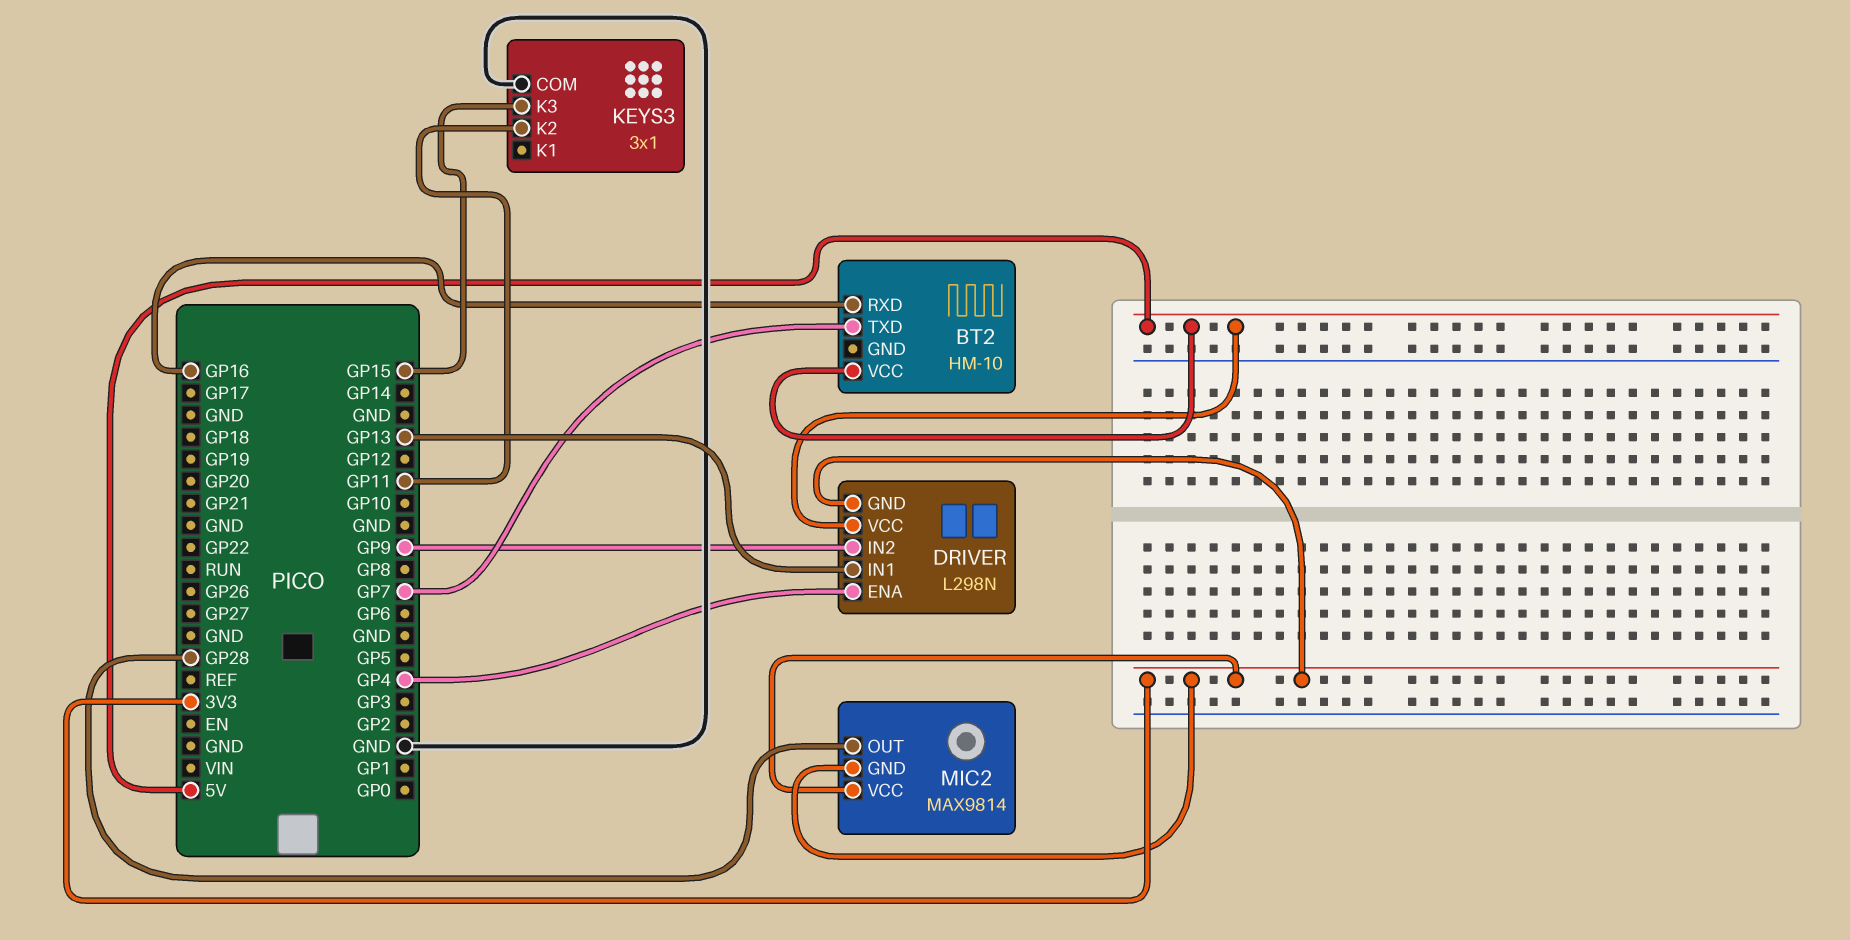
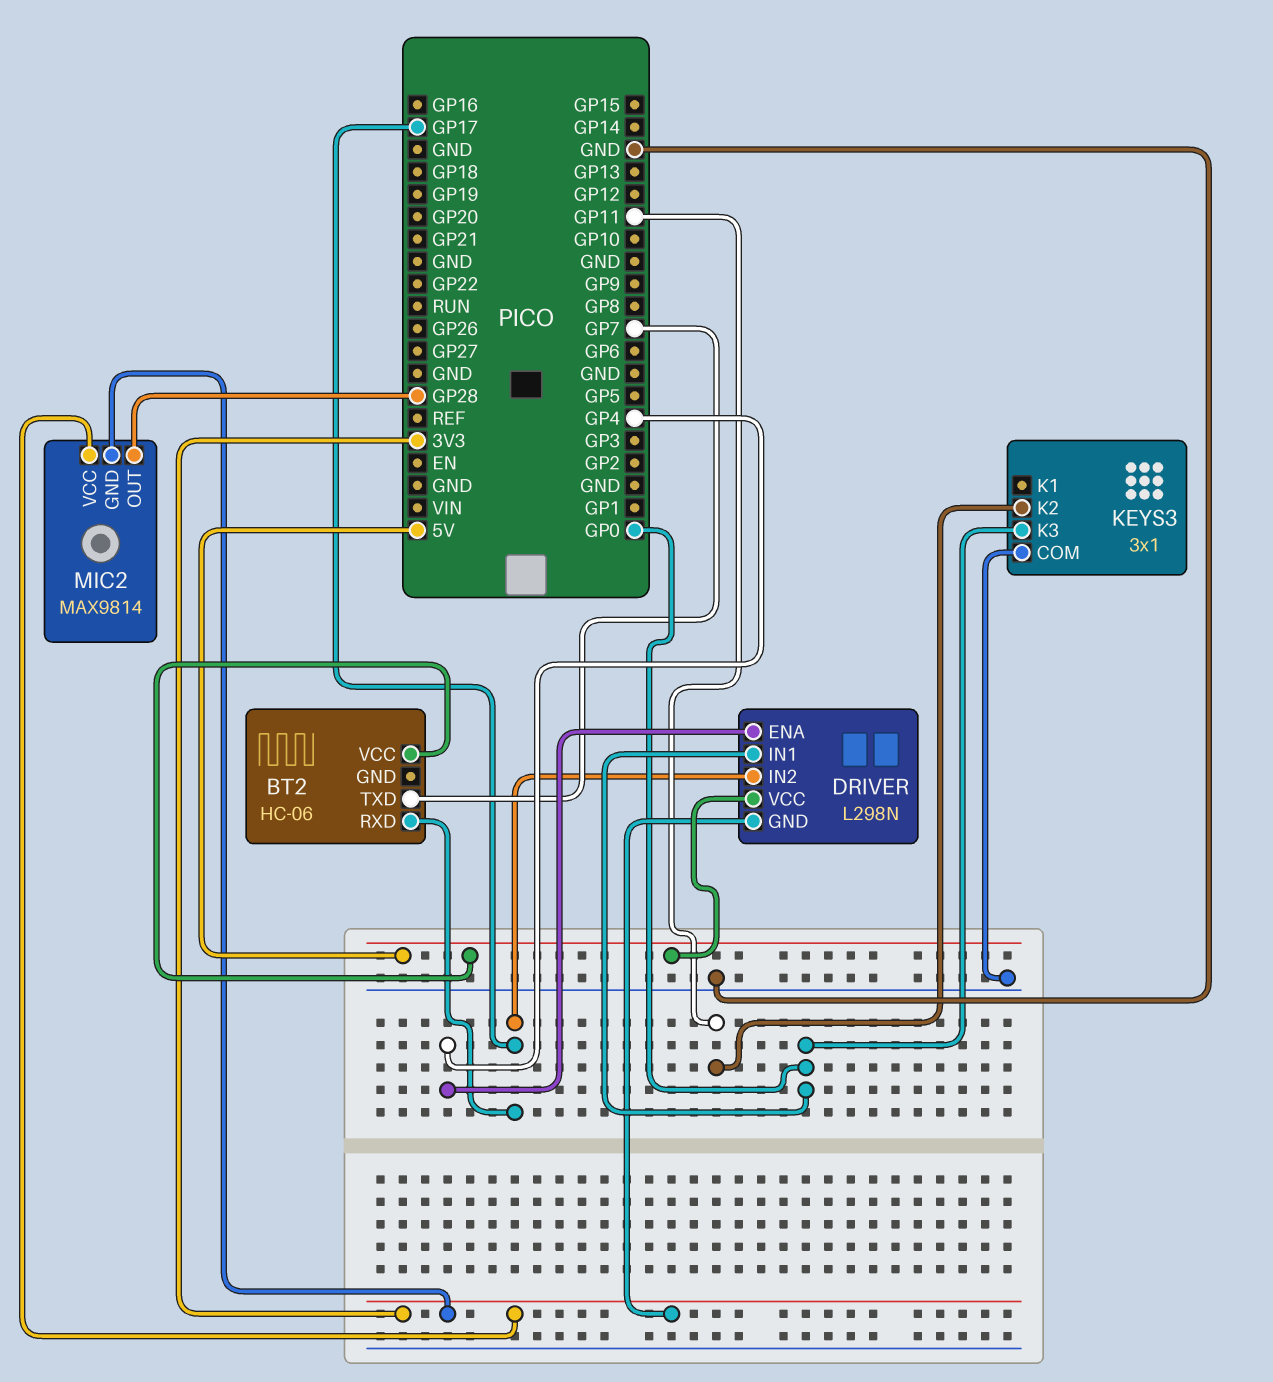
BT2: HM-10 -> HC-06
BT2 pin RXD: GP16 -> GP17
DRIVER pin IN1: GP13 -> GP0
DRIVER pin IN2: GP9 -> GP17
KEYS3 pin K3: GP15 -> GP0

